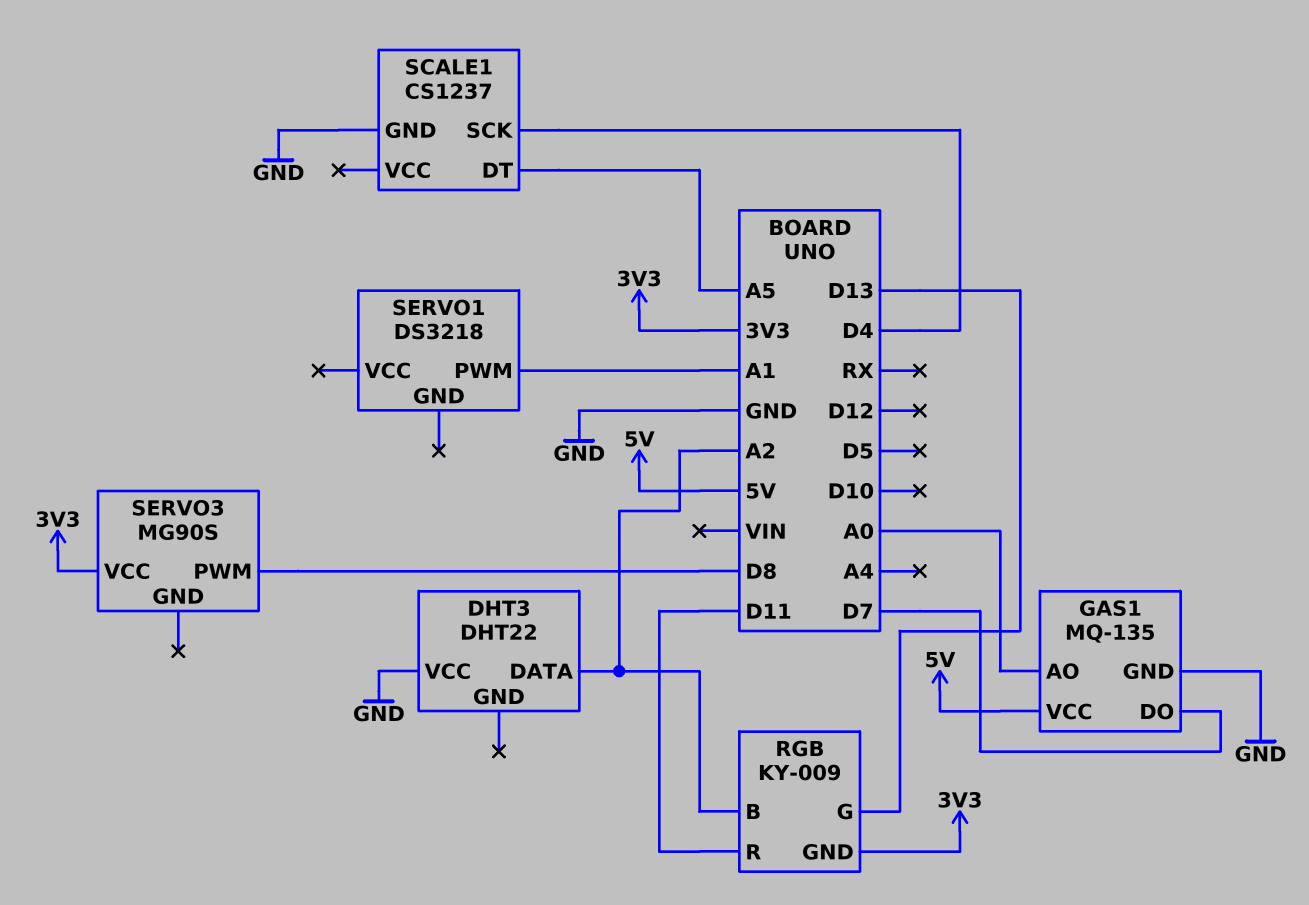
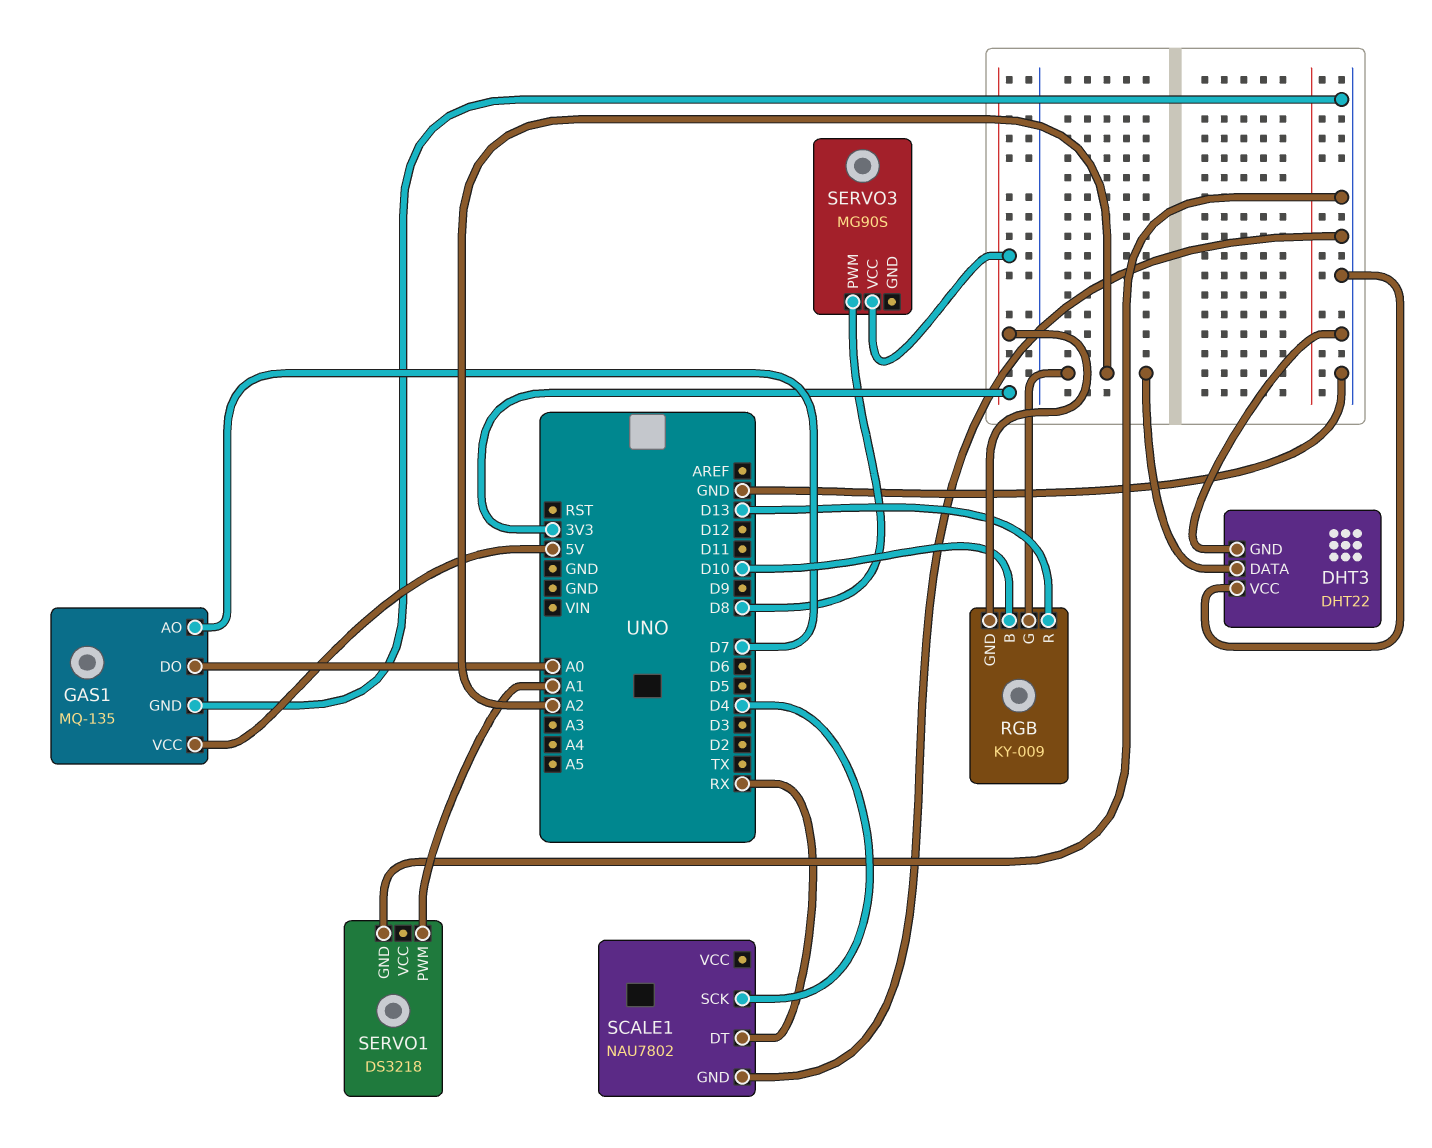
DHT3 pin GND: none -> GND
GAS1 pin AO: A0 -> D7
GAS1 pin DO: D7 -> A0
RGB pin B: A2 -> D10
RGB pin G: D13 -> A2
RGB pin R: D11 -> D13
SCALE1: CS1237 -> NAU7802
SCALE1 pin DT: A5 -> RX
SERVO1 pin GND: none -> GND

